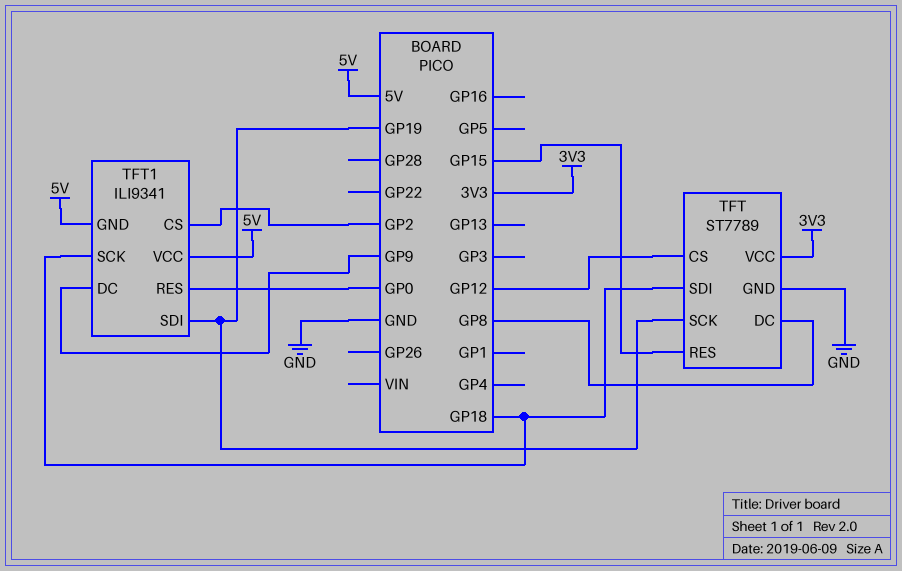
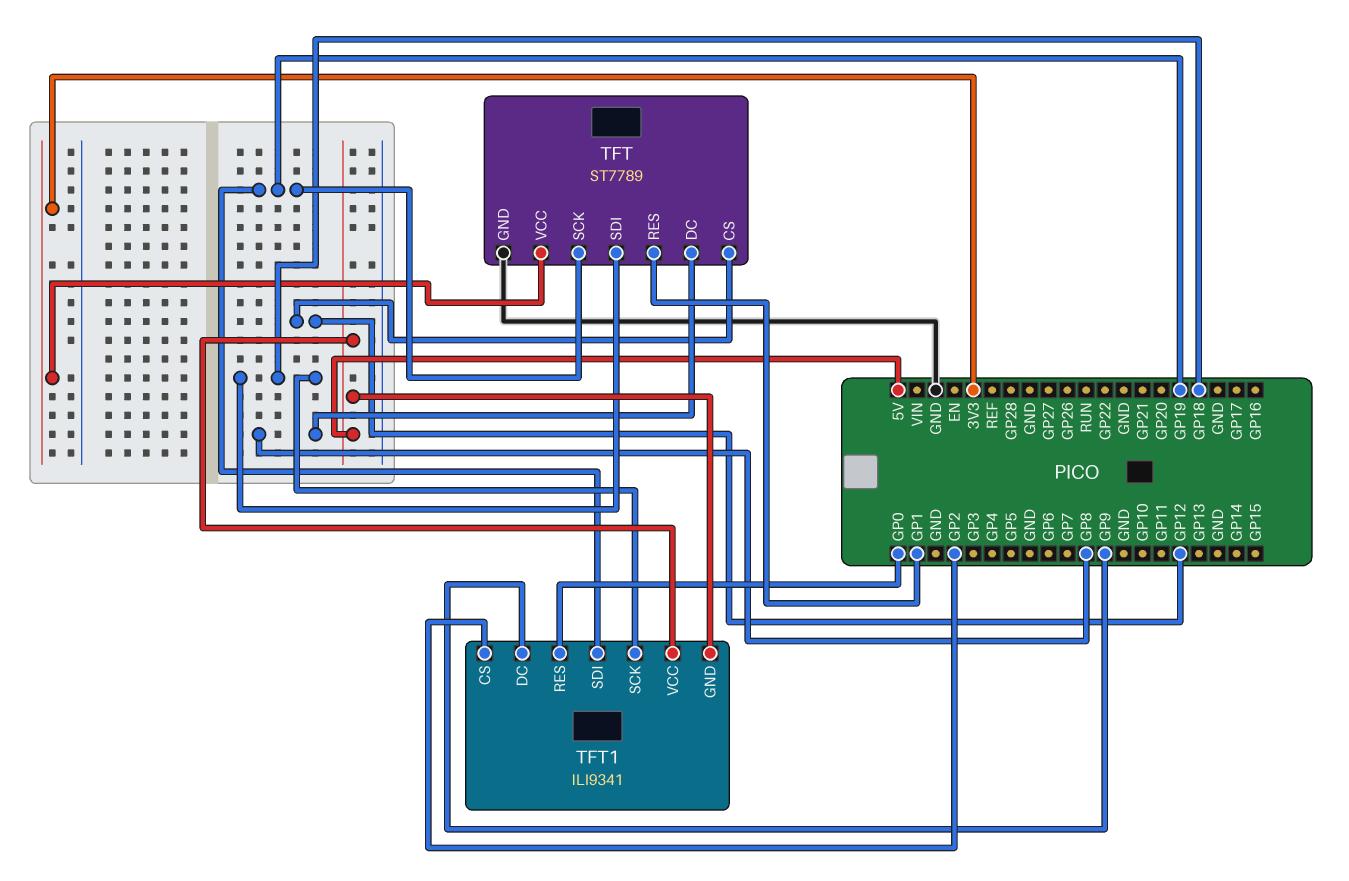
TFT pin RES: GP15 -> GP1

